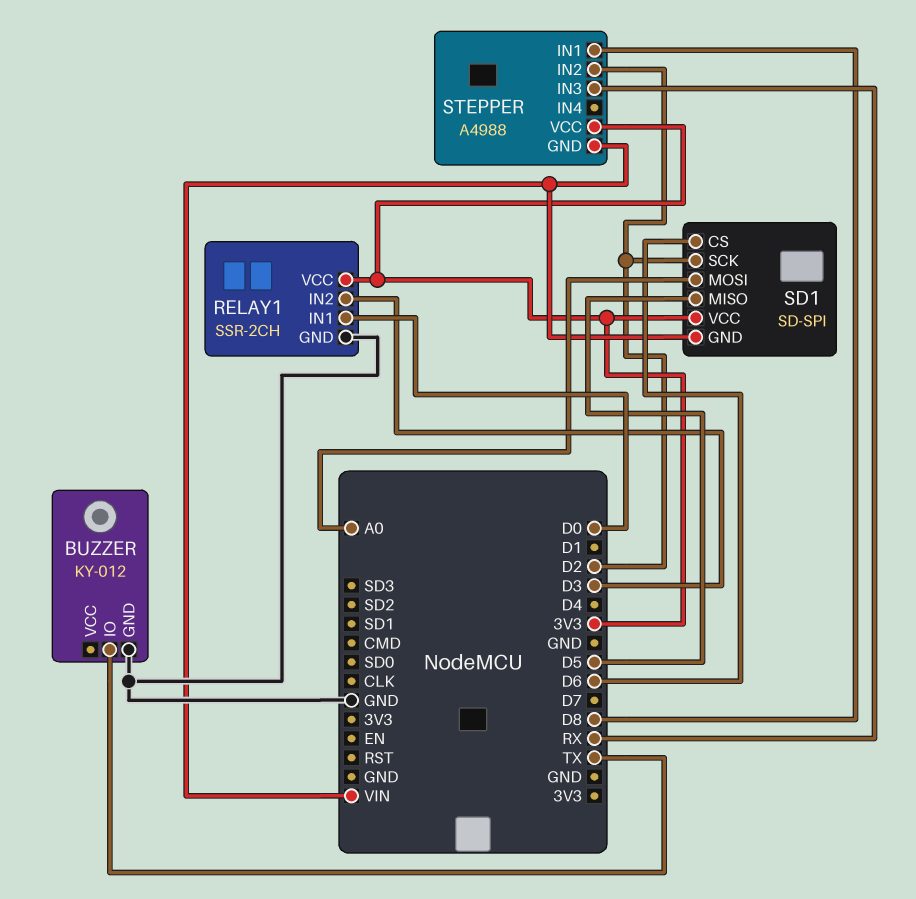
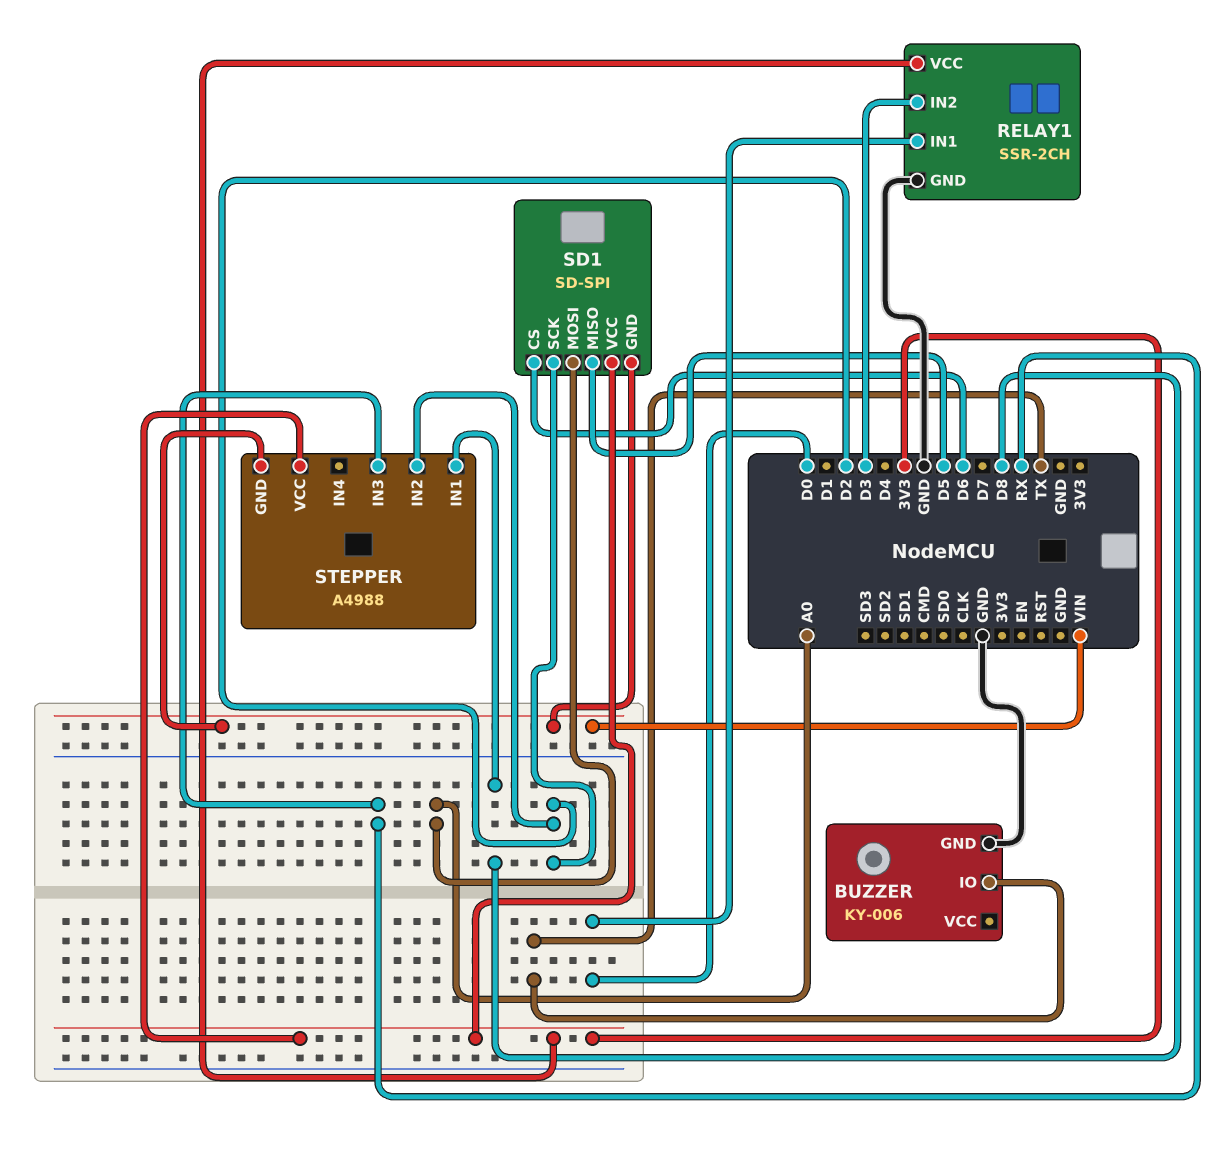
BUZZER: KY-012 -> KY-006

